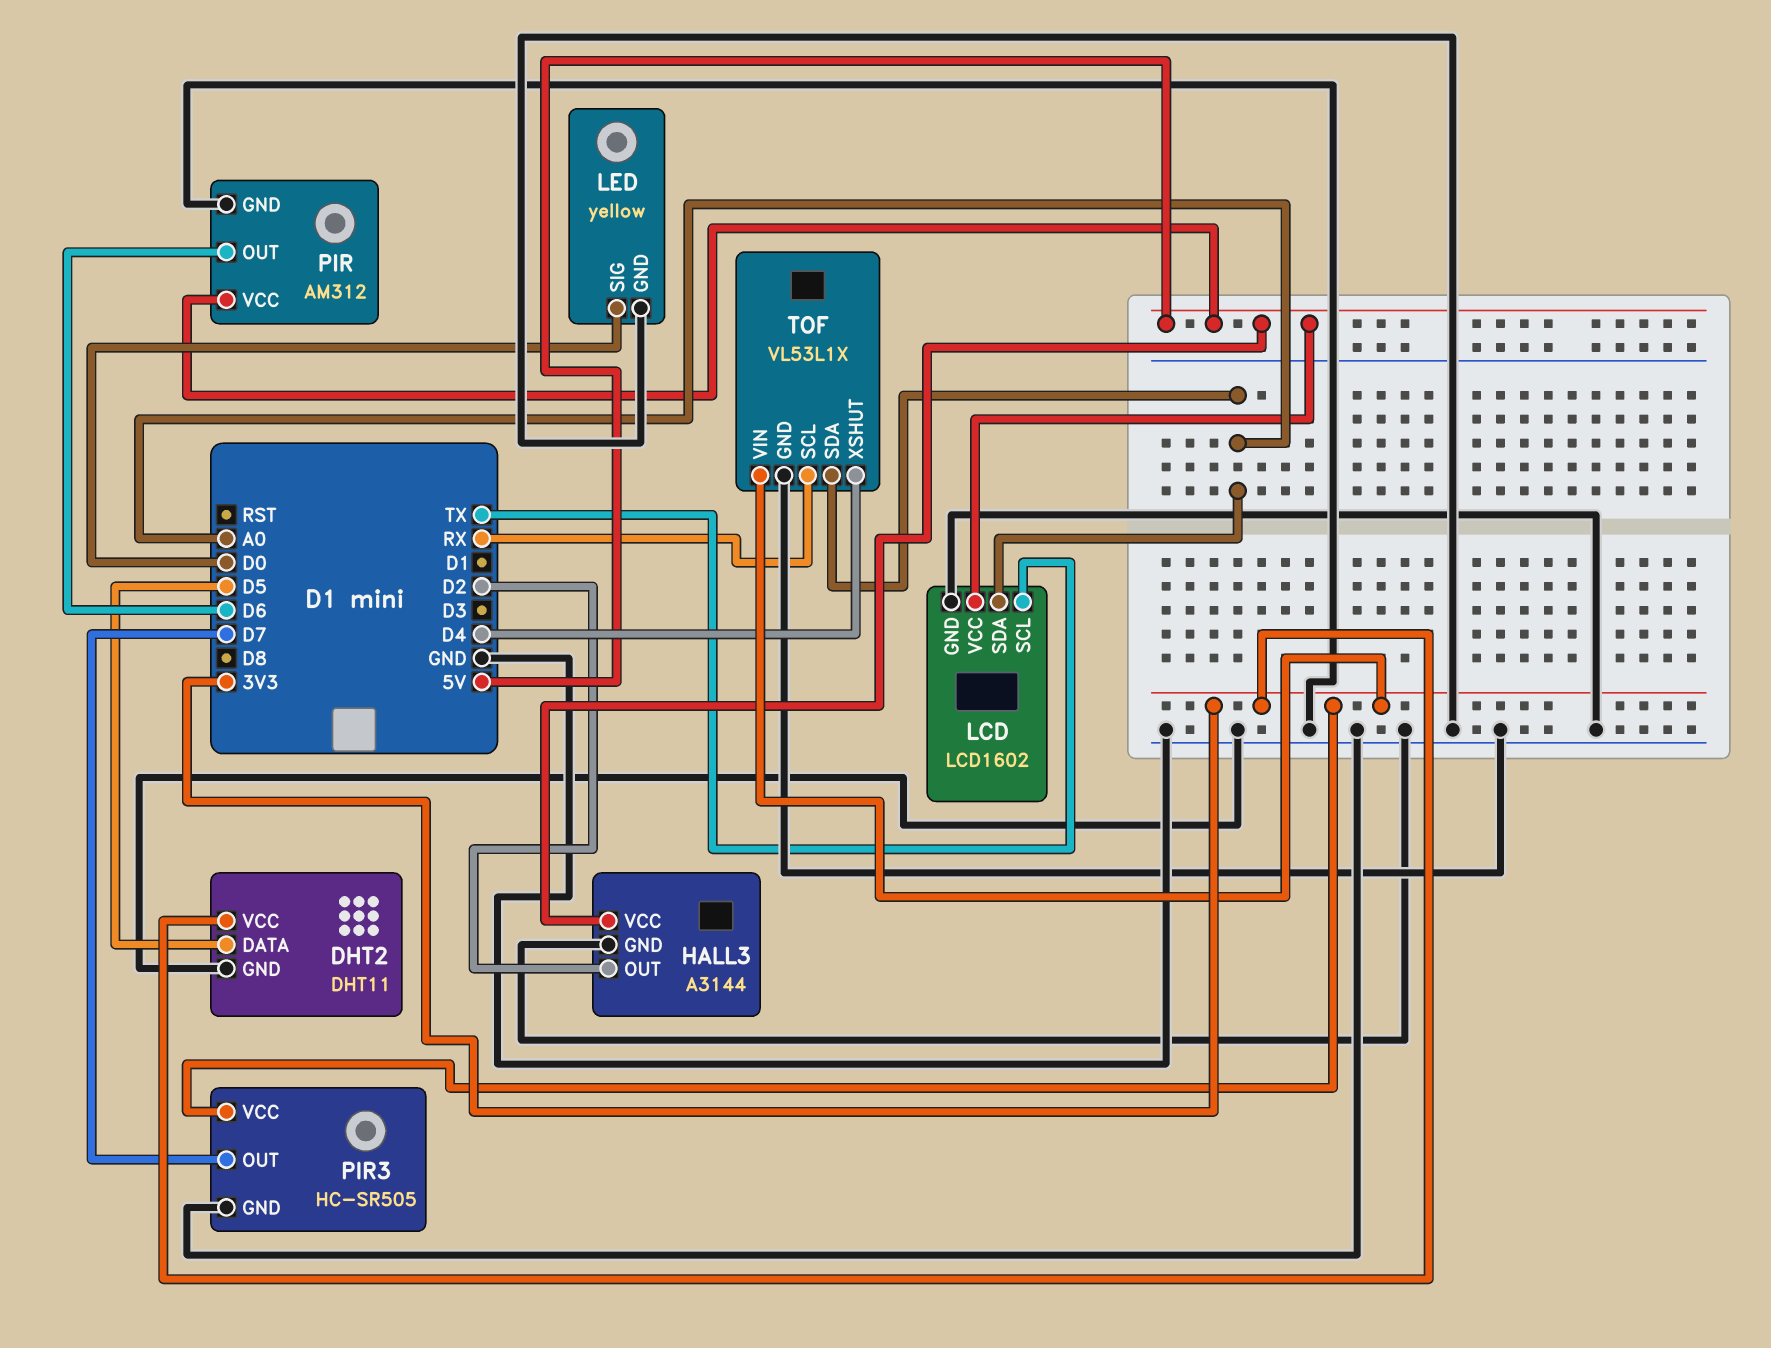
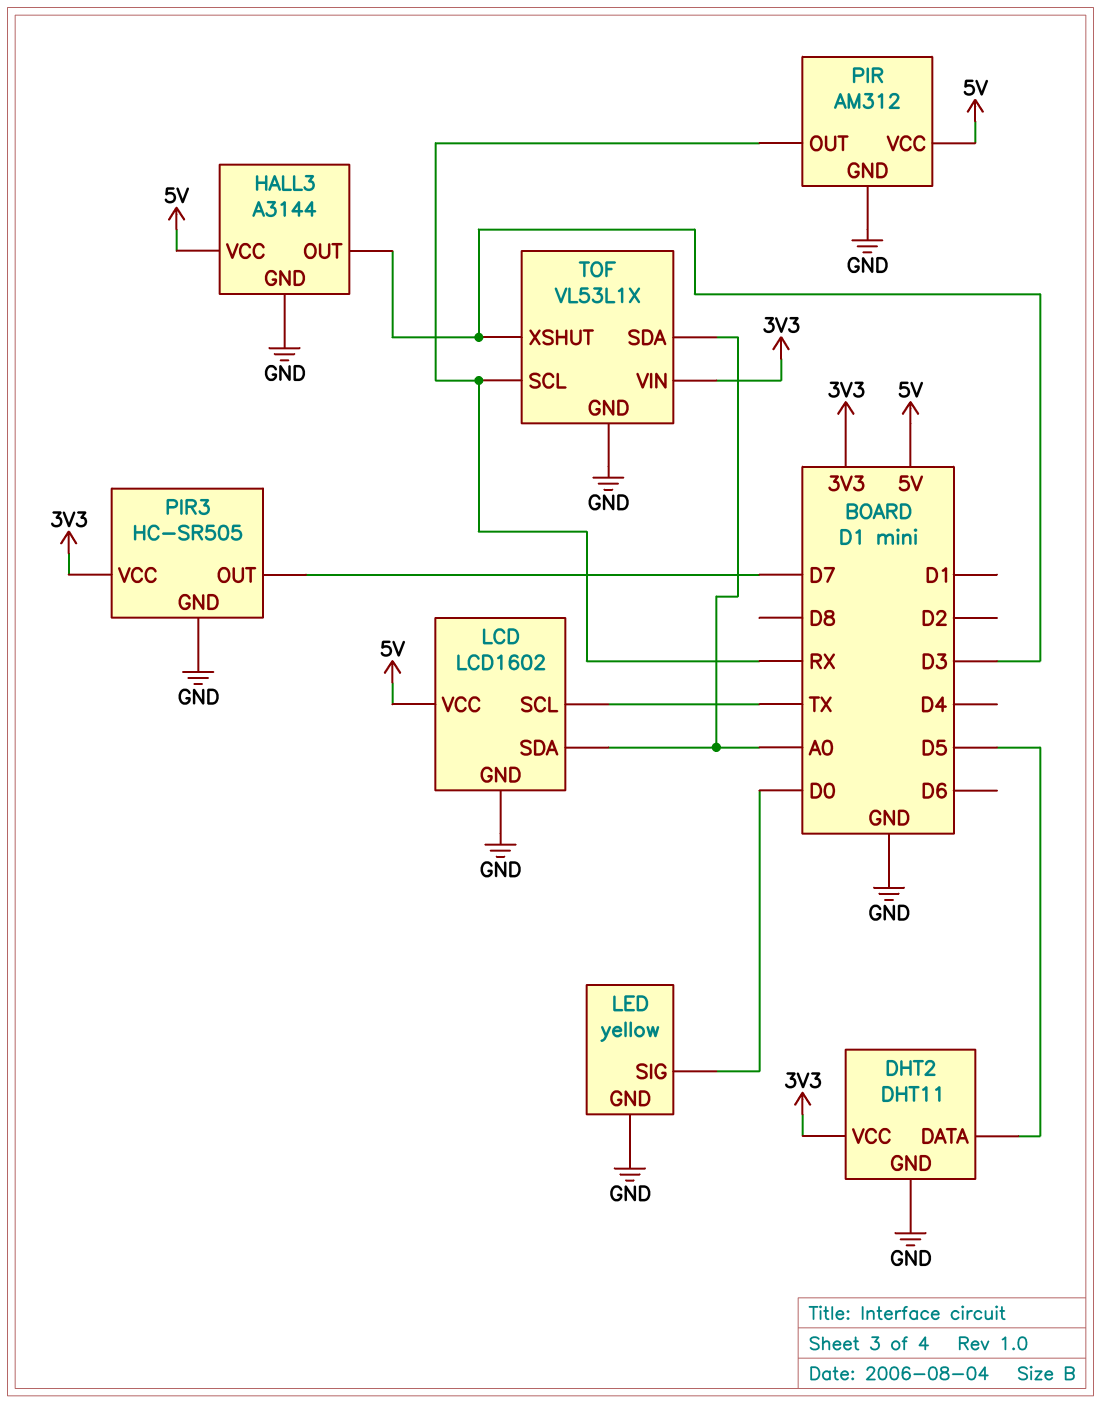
HALL3 pin OUT: D2 -> D3
PIR pin OUT: D6 -> RX
TOF pin XSHUT: D4 -> D3

